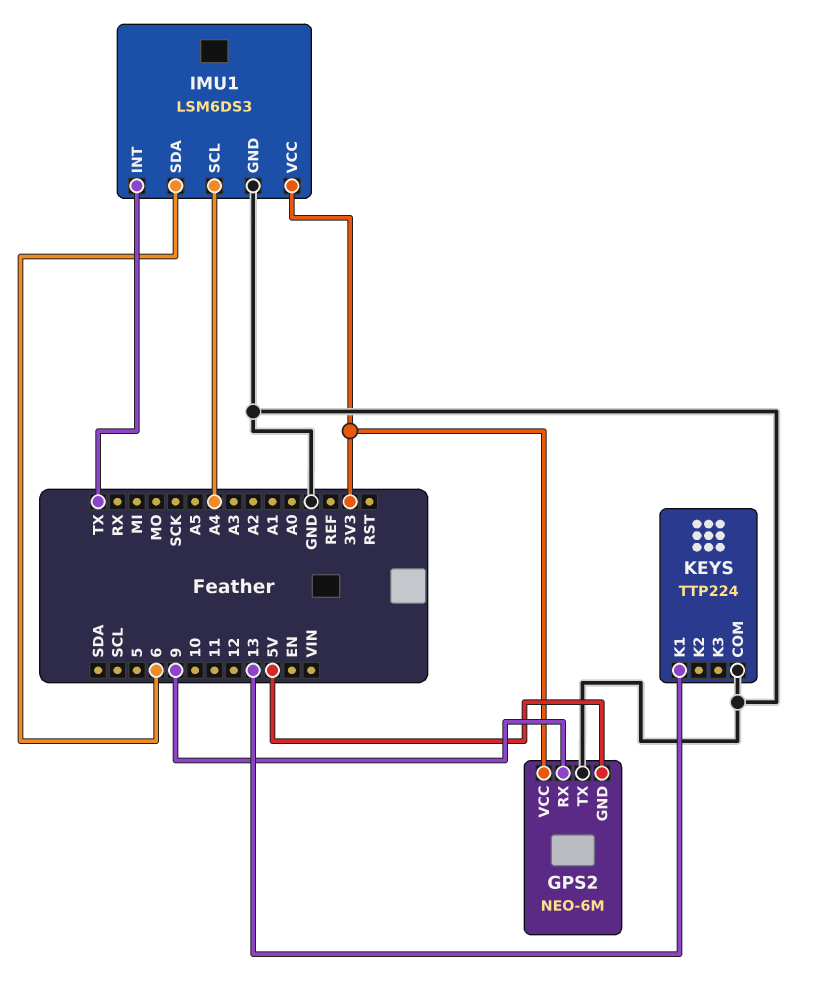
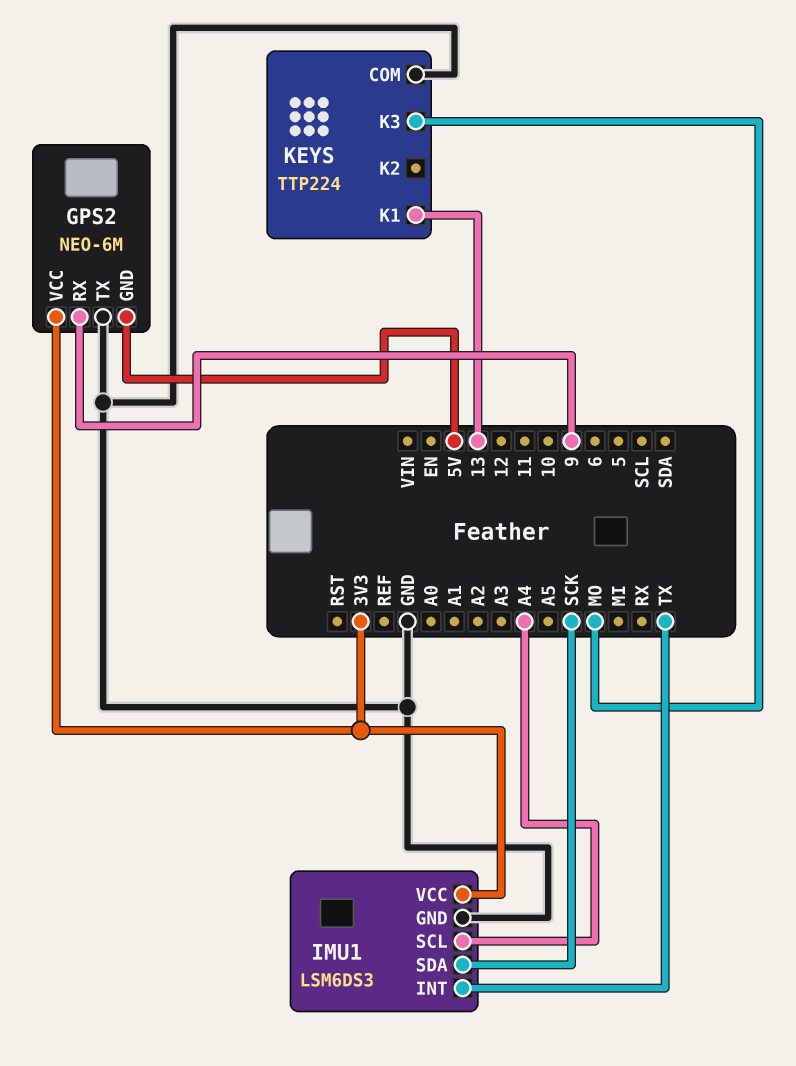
IMU1 pin SDA: 6 -> SCK
KEYS pin K3: none -> MO

